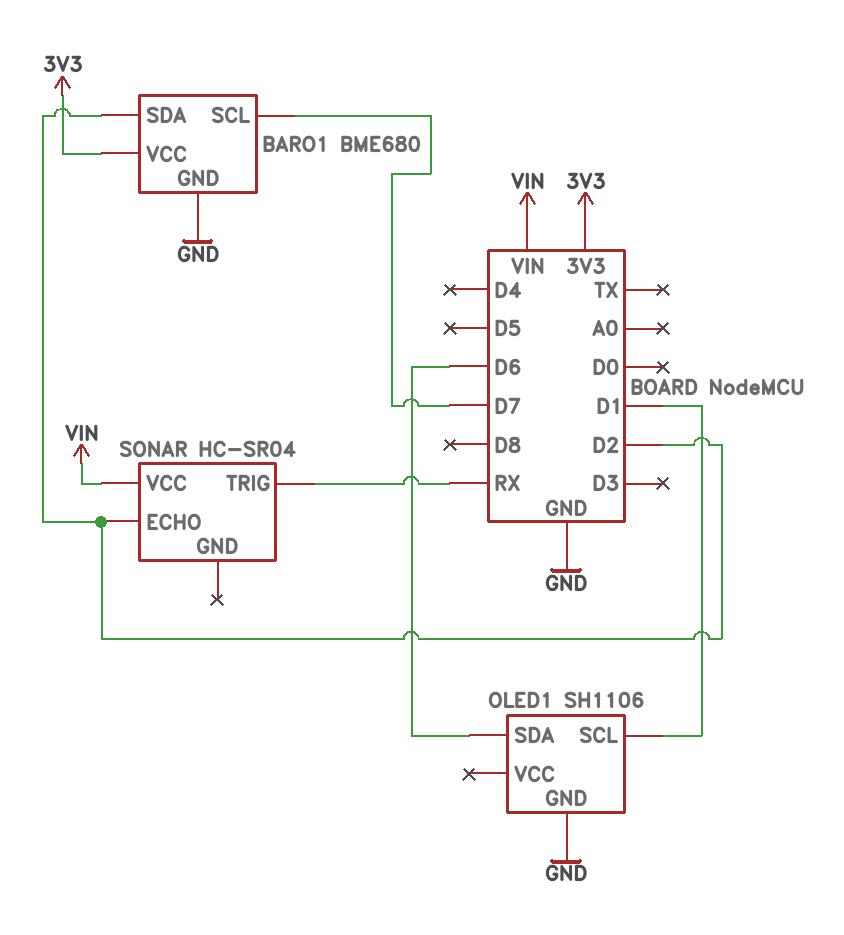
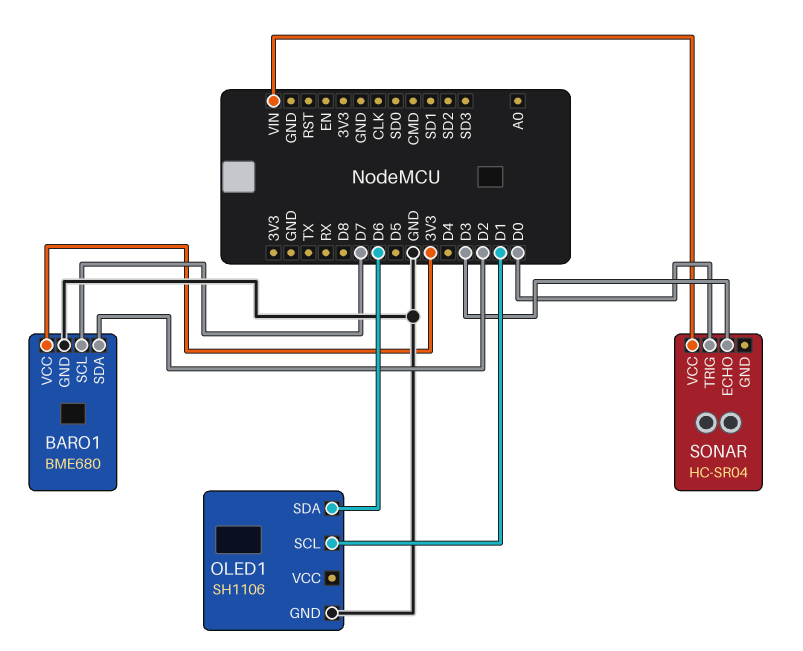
SONAR pin ECHO: D2 -> D3
SONAR pin TRIG: RX -> D0

